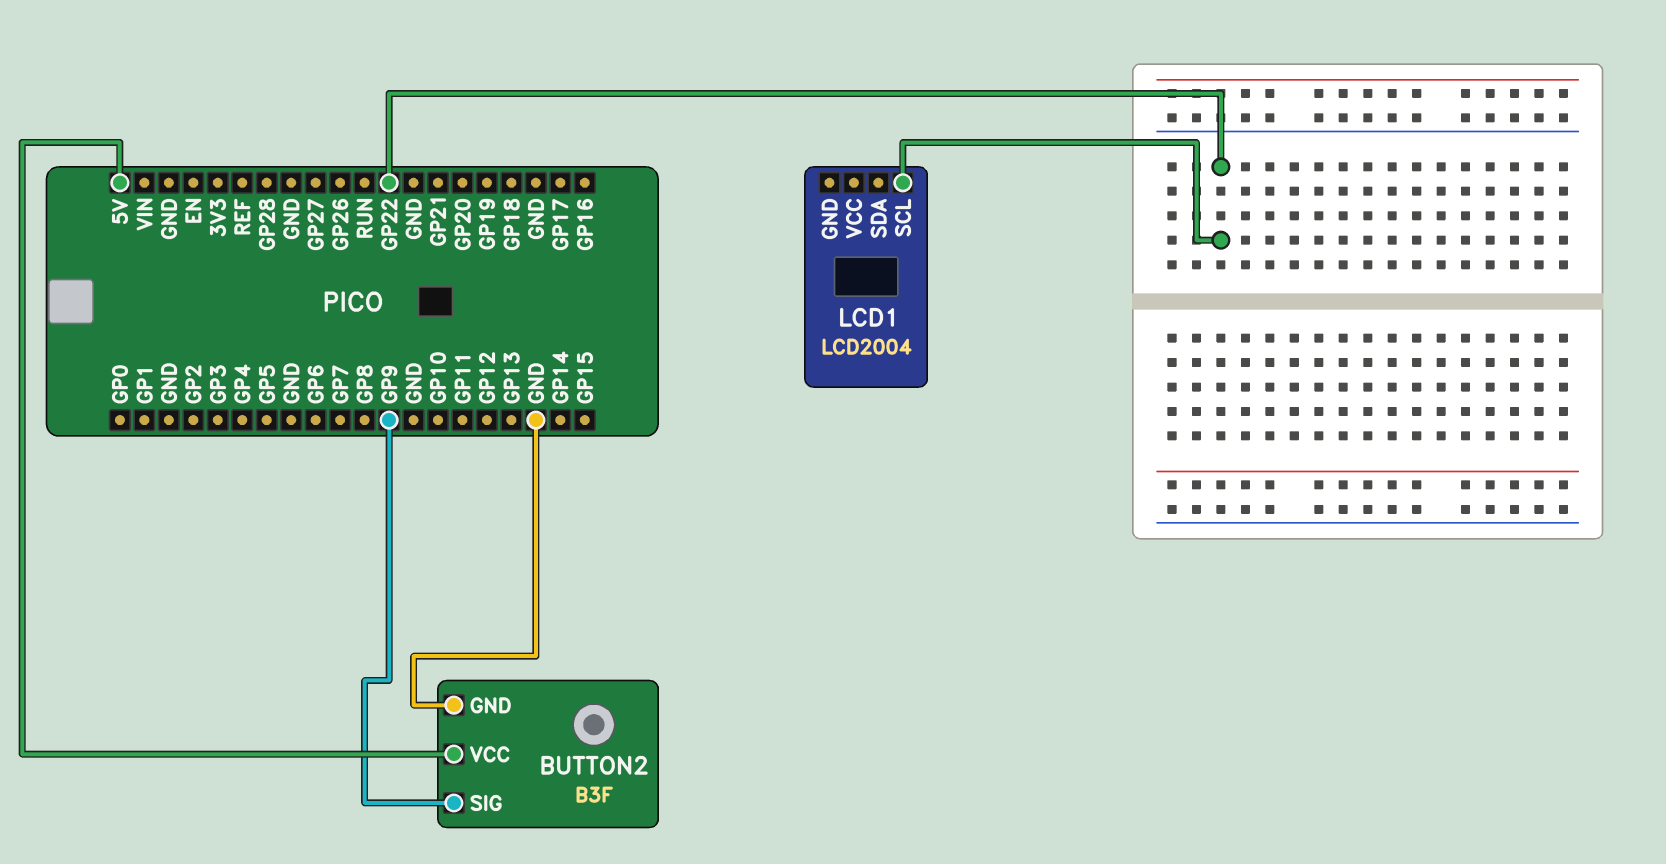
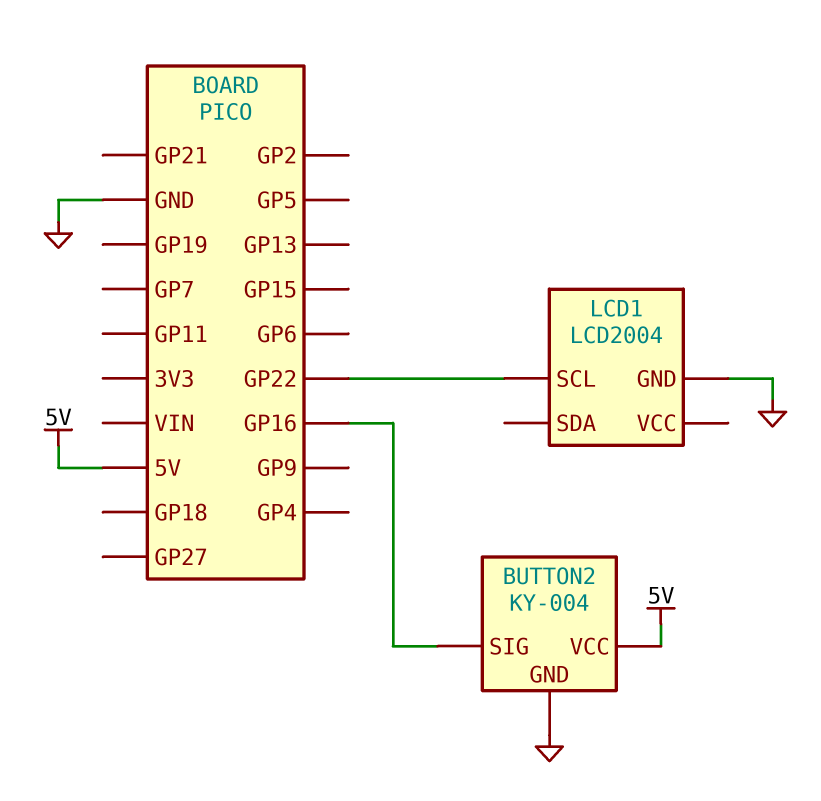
BUTTON2: B3F -> KY-004
BUTTON2 pin SIG: GP9 -> GP16
LCD1 pin GND: none -> GND

